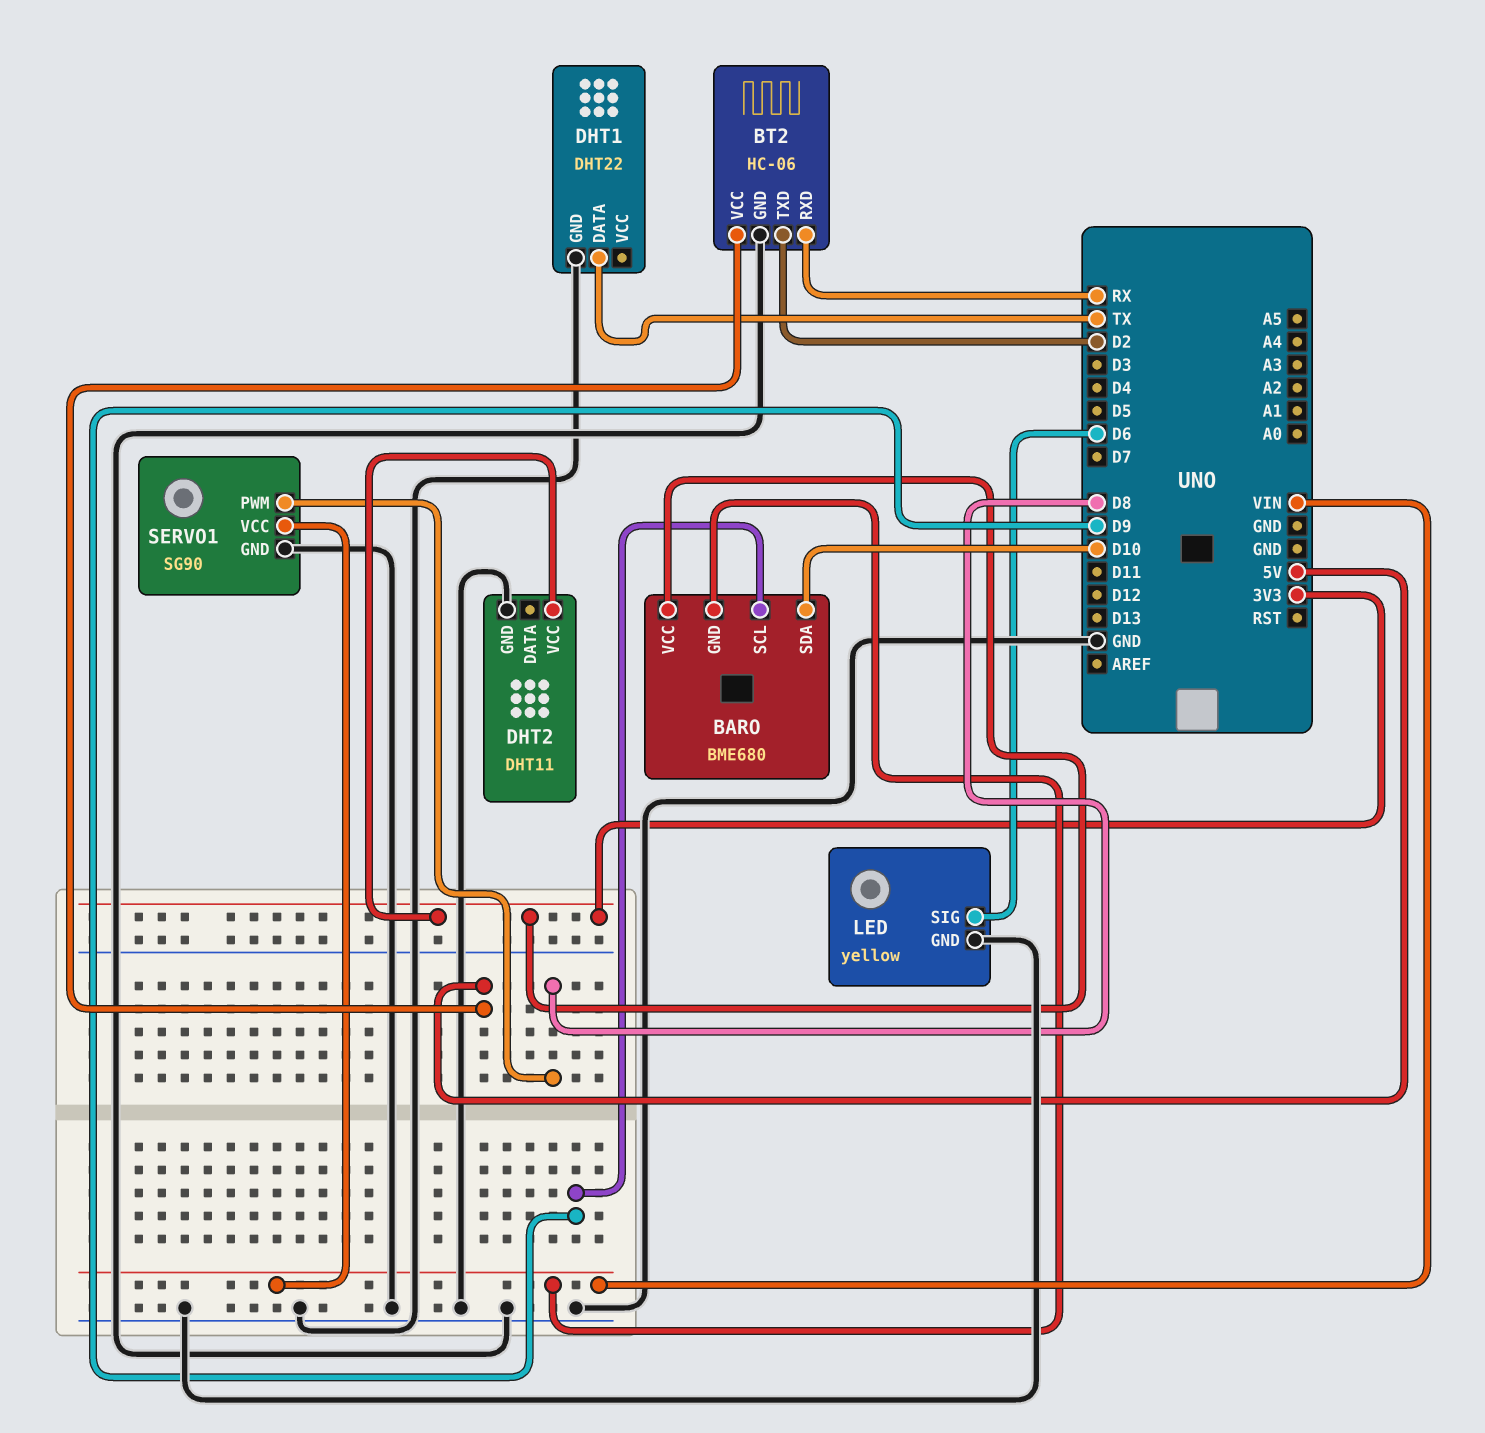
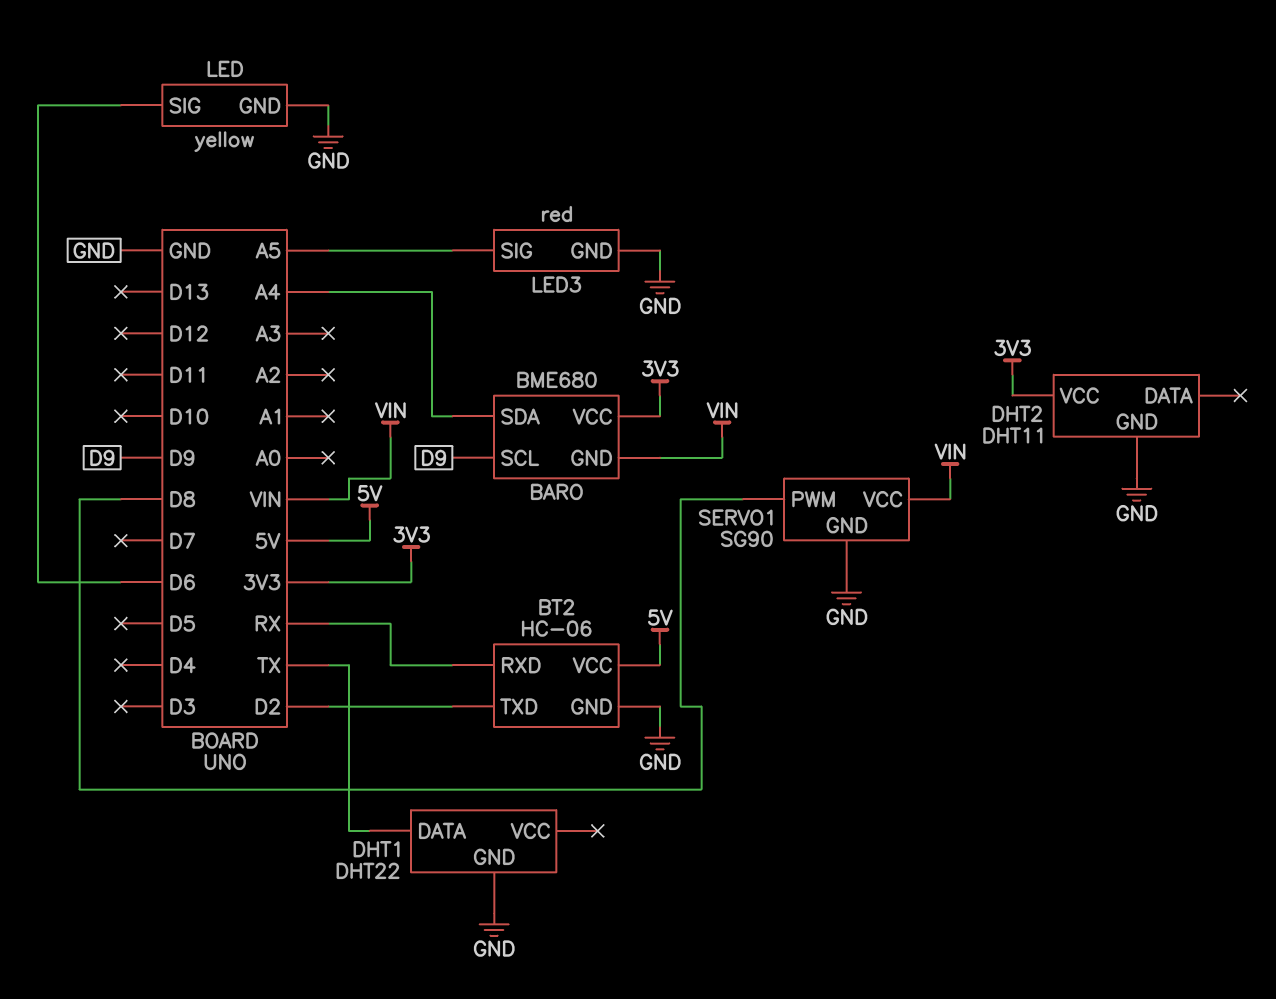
BARO pin SDA: D10 -> A4
LED3: none -> red
LED3 pin GND: none -> GND
LED3 pin SIG: none -> A5

